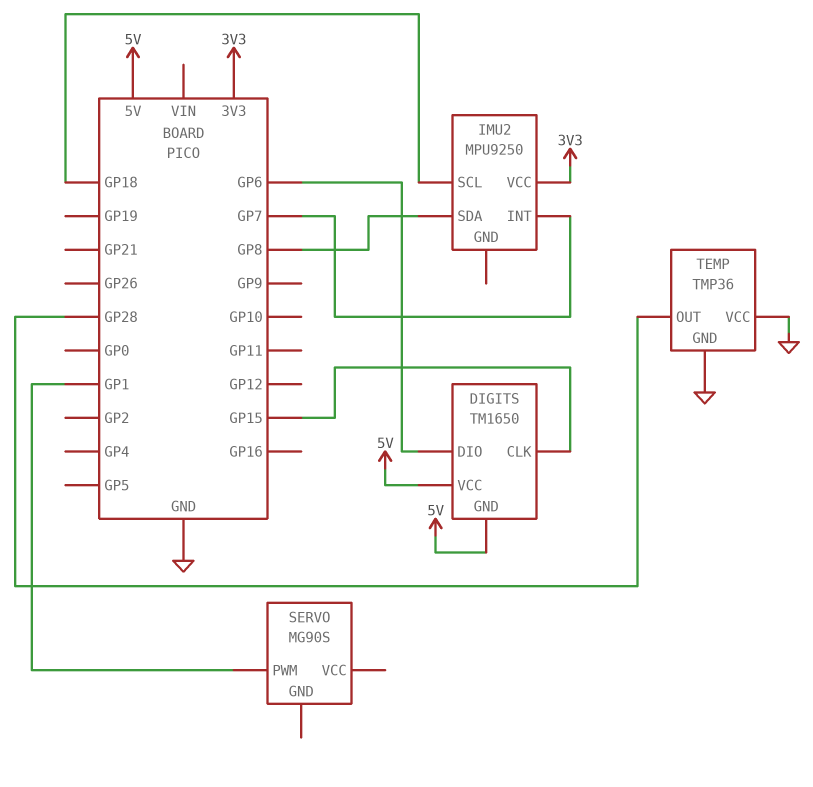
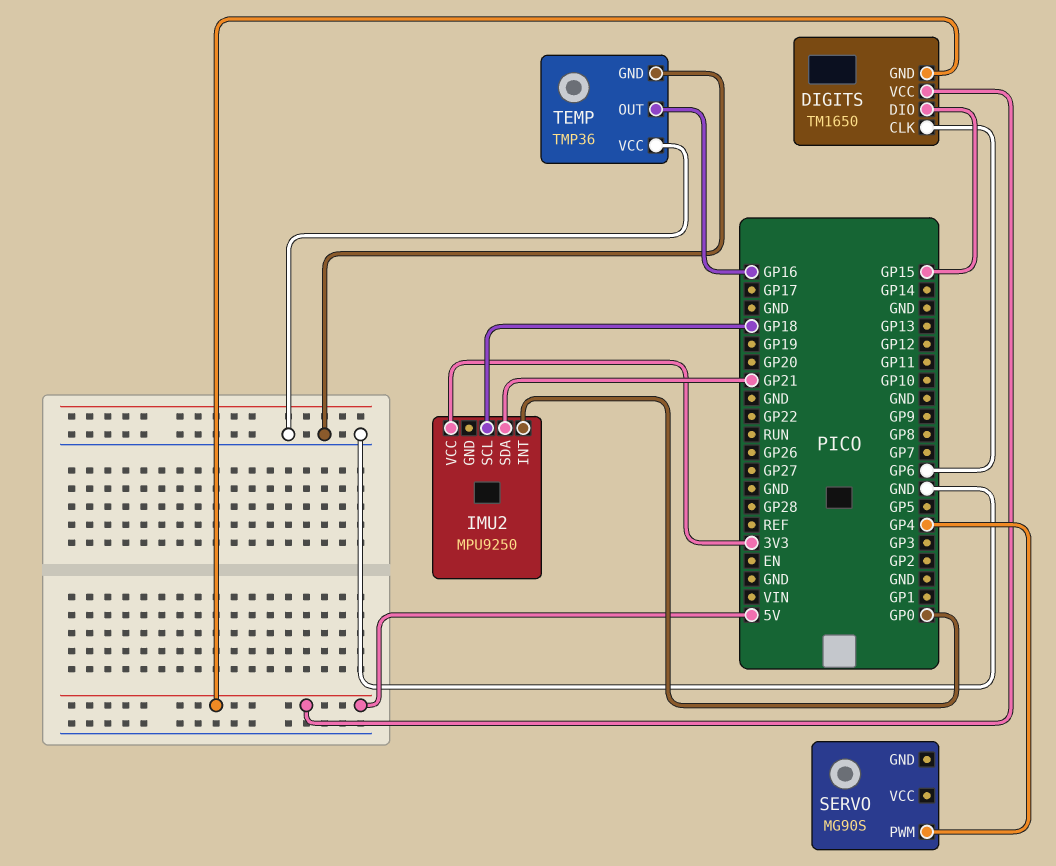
DIGITS pin CLK: GP15 -> GP6
DIGITS pin DIO: GP6 -> GP15
IMU2 pin INT: GP7 -> GP0
IMU2 pin SDA: GP8 -> GP21
SERVO pin PWM: GP1 -> GP4
TEMP pin OUT: GP28 -> GP16

